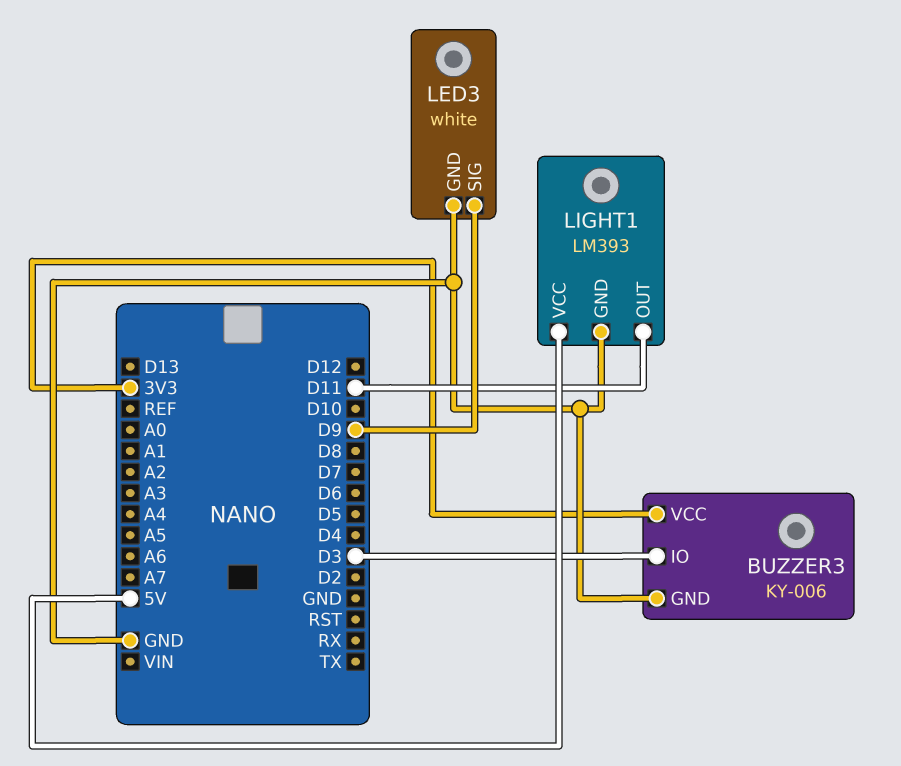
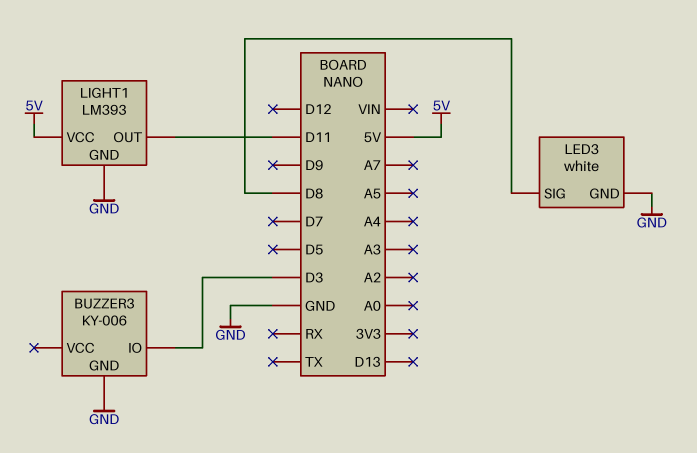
BUZZER3 pin VCC: 3V3 -> none
LED3 pin SIG: D9 -> D8

